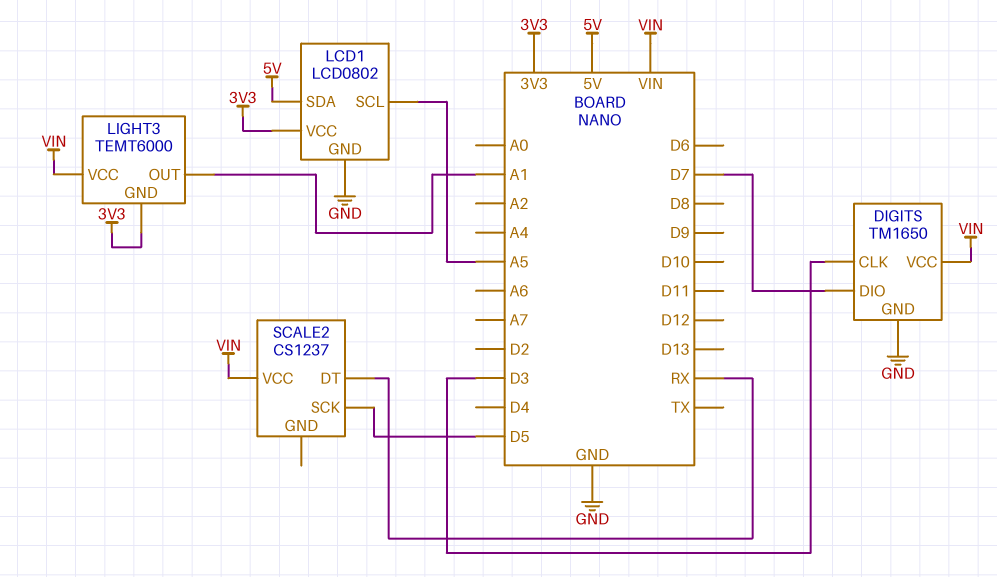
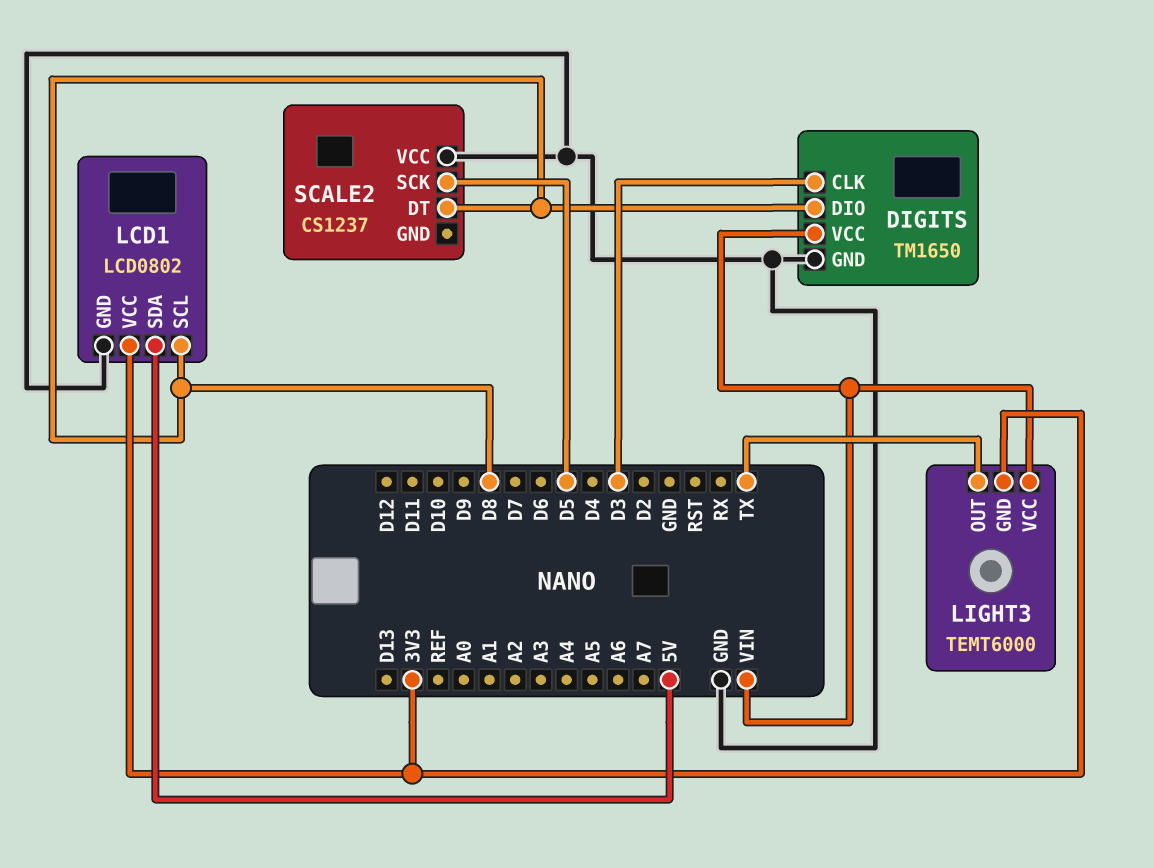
DIGITS pin DIO: D7 -> D8
LCD1 pin SCL: A5 -> D8
LIGHT3 pin OUT: A1 -> TX
SCALE2 pin DT: RX -> D8
SCALE2 pin VCC: VIN -> GND

